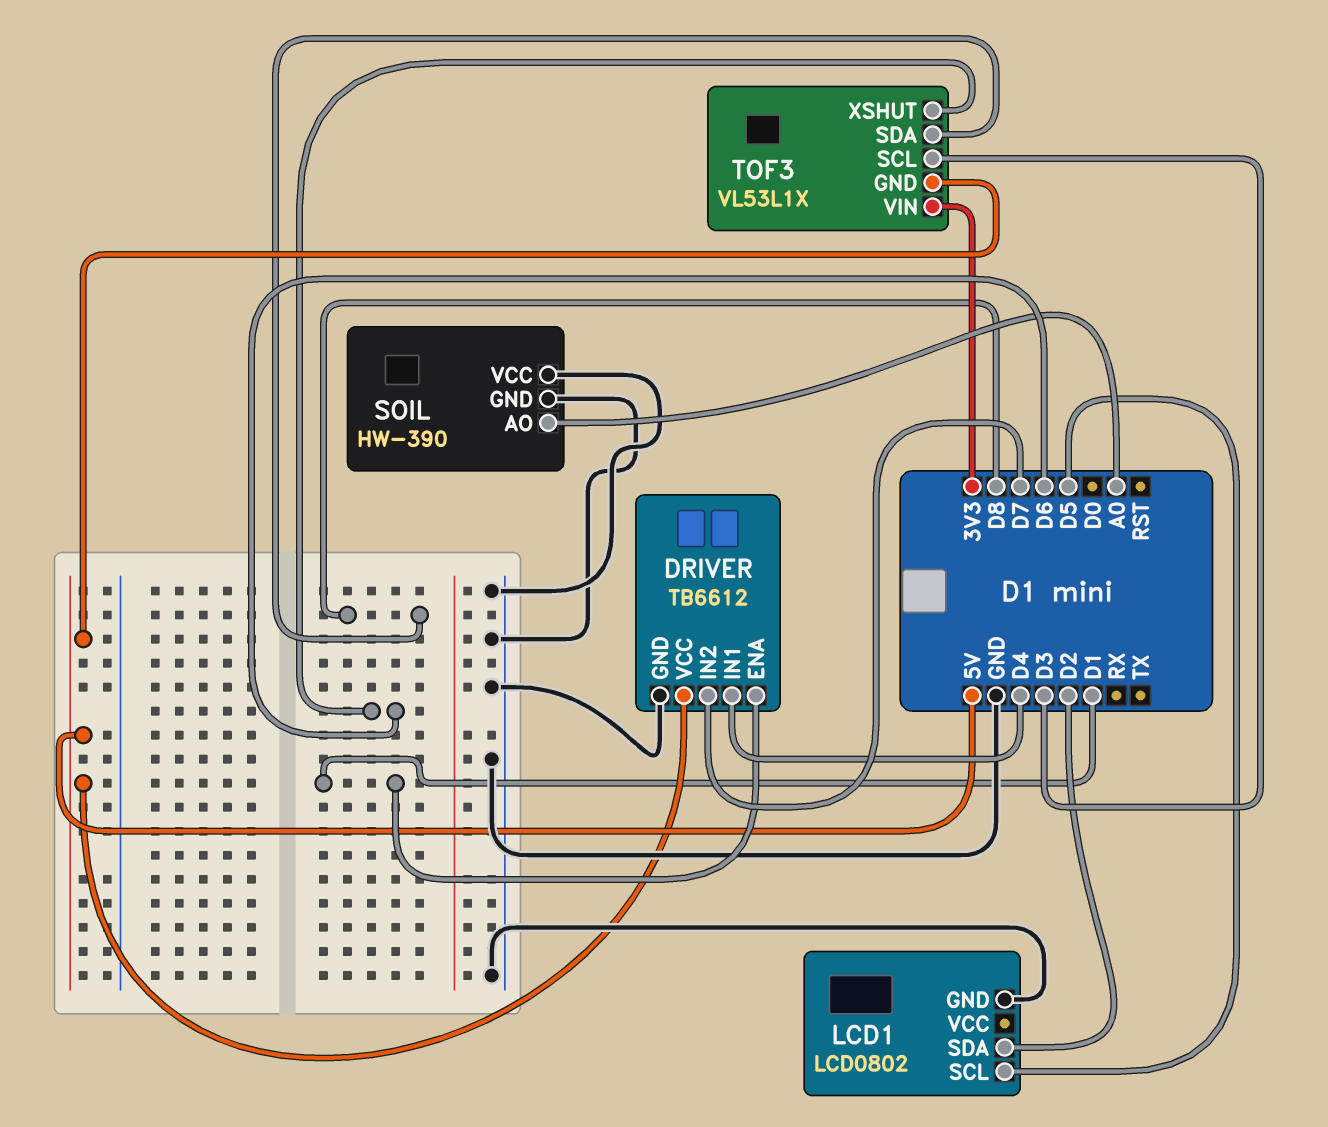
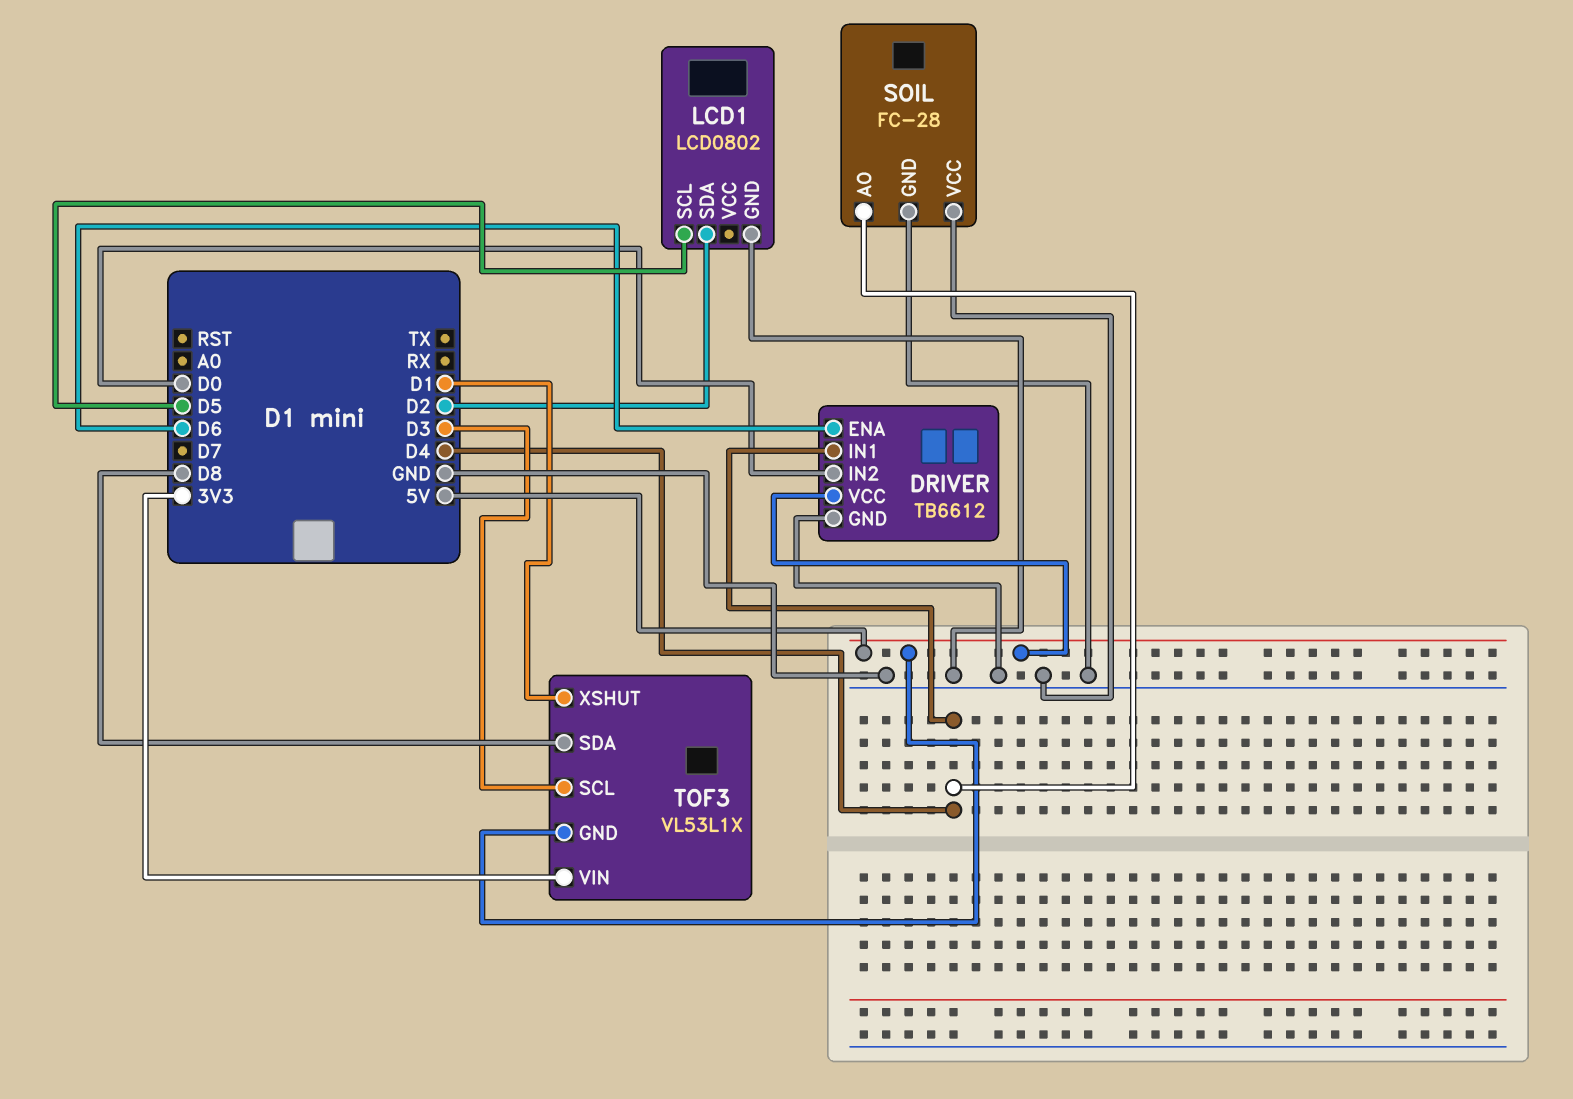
DRIVER pin ENA: D1 -> D6
DRIVER pin IN2: D7 -> D0
SOIL: HW-390 -> FC-28
SOIL pin AO: A0 -> D4
TOF3 pin XSHUT: D6 -> D1

